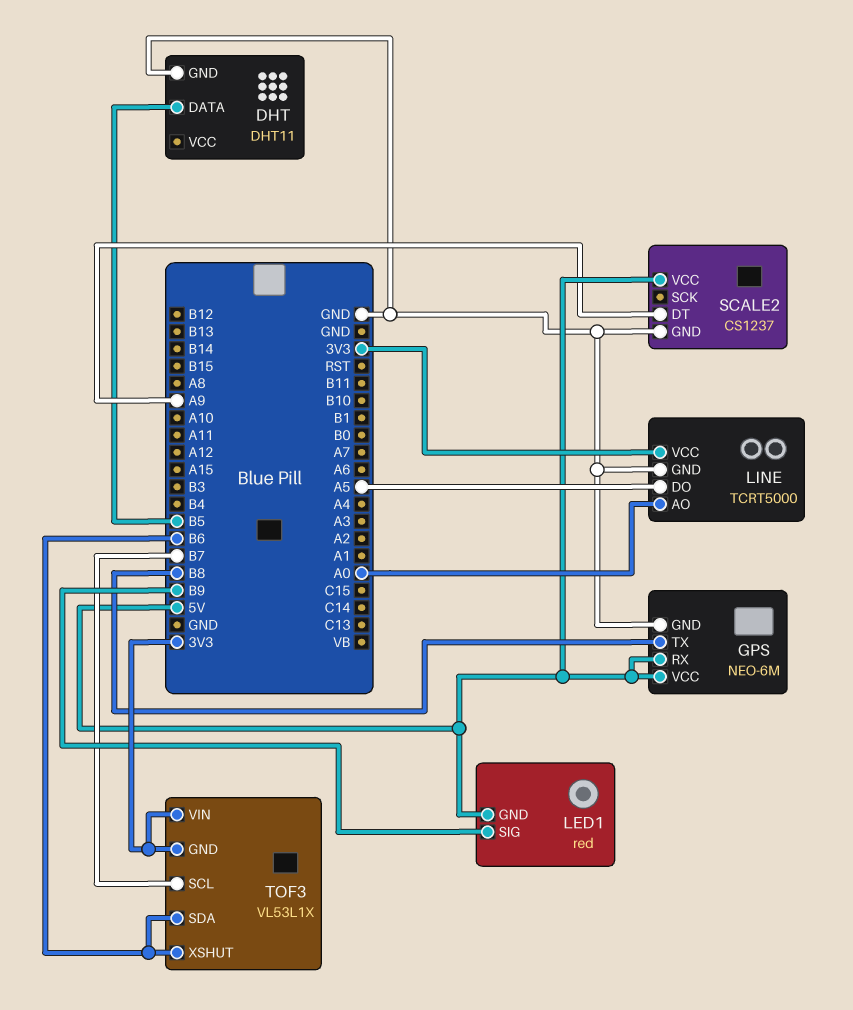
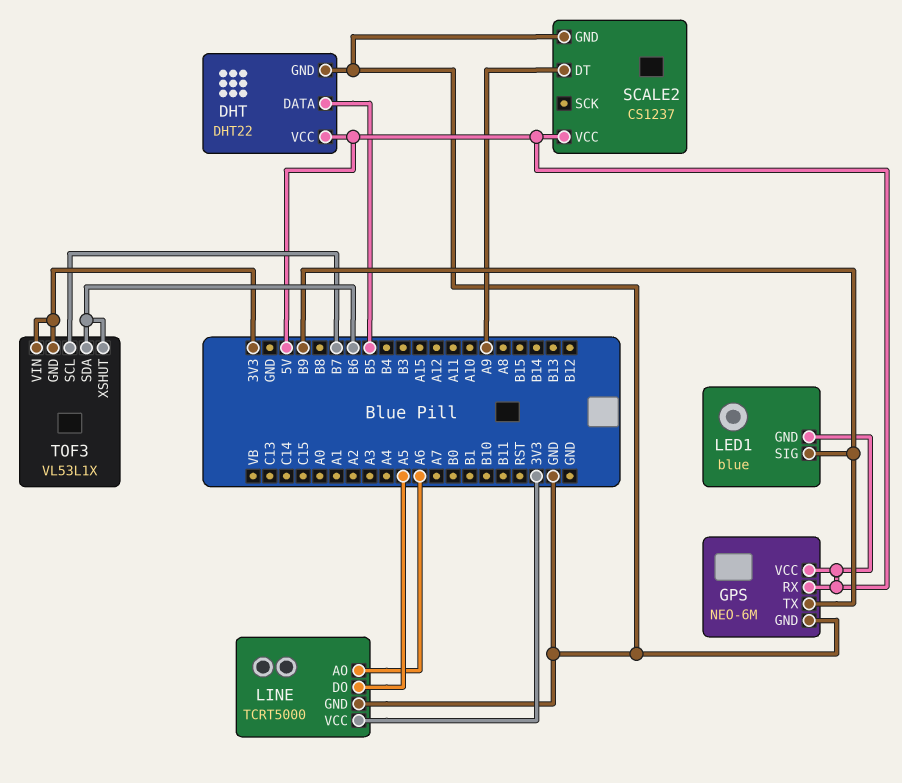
DHT: DHT11 -> DHT22
DHT pin VCC: none -> 5V
GPS pin TX: B8 -> B9
LED1: red -> blue
LINE pin AO: A0 -> A6

